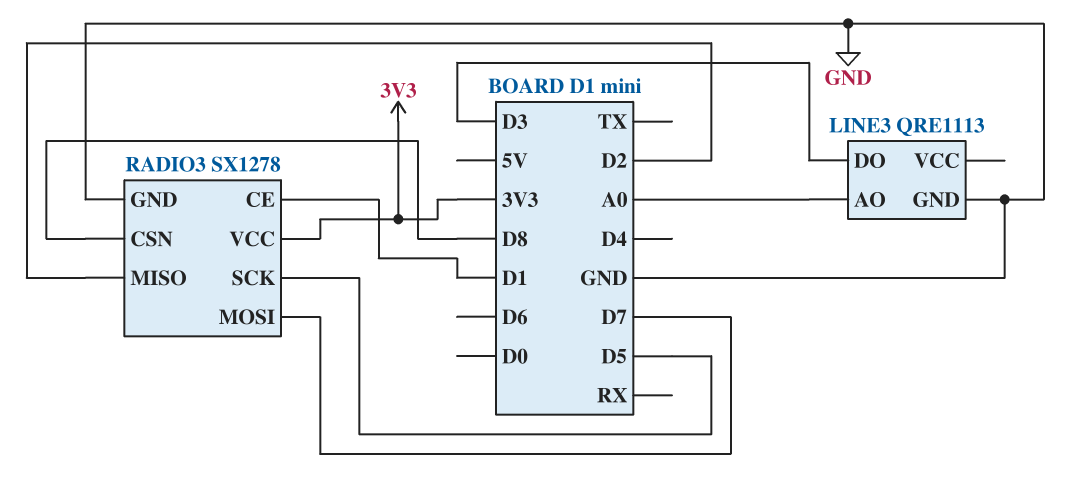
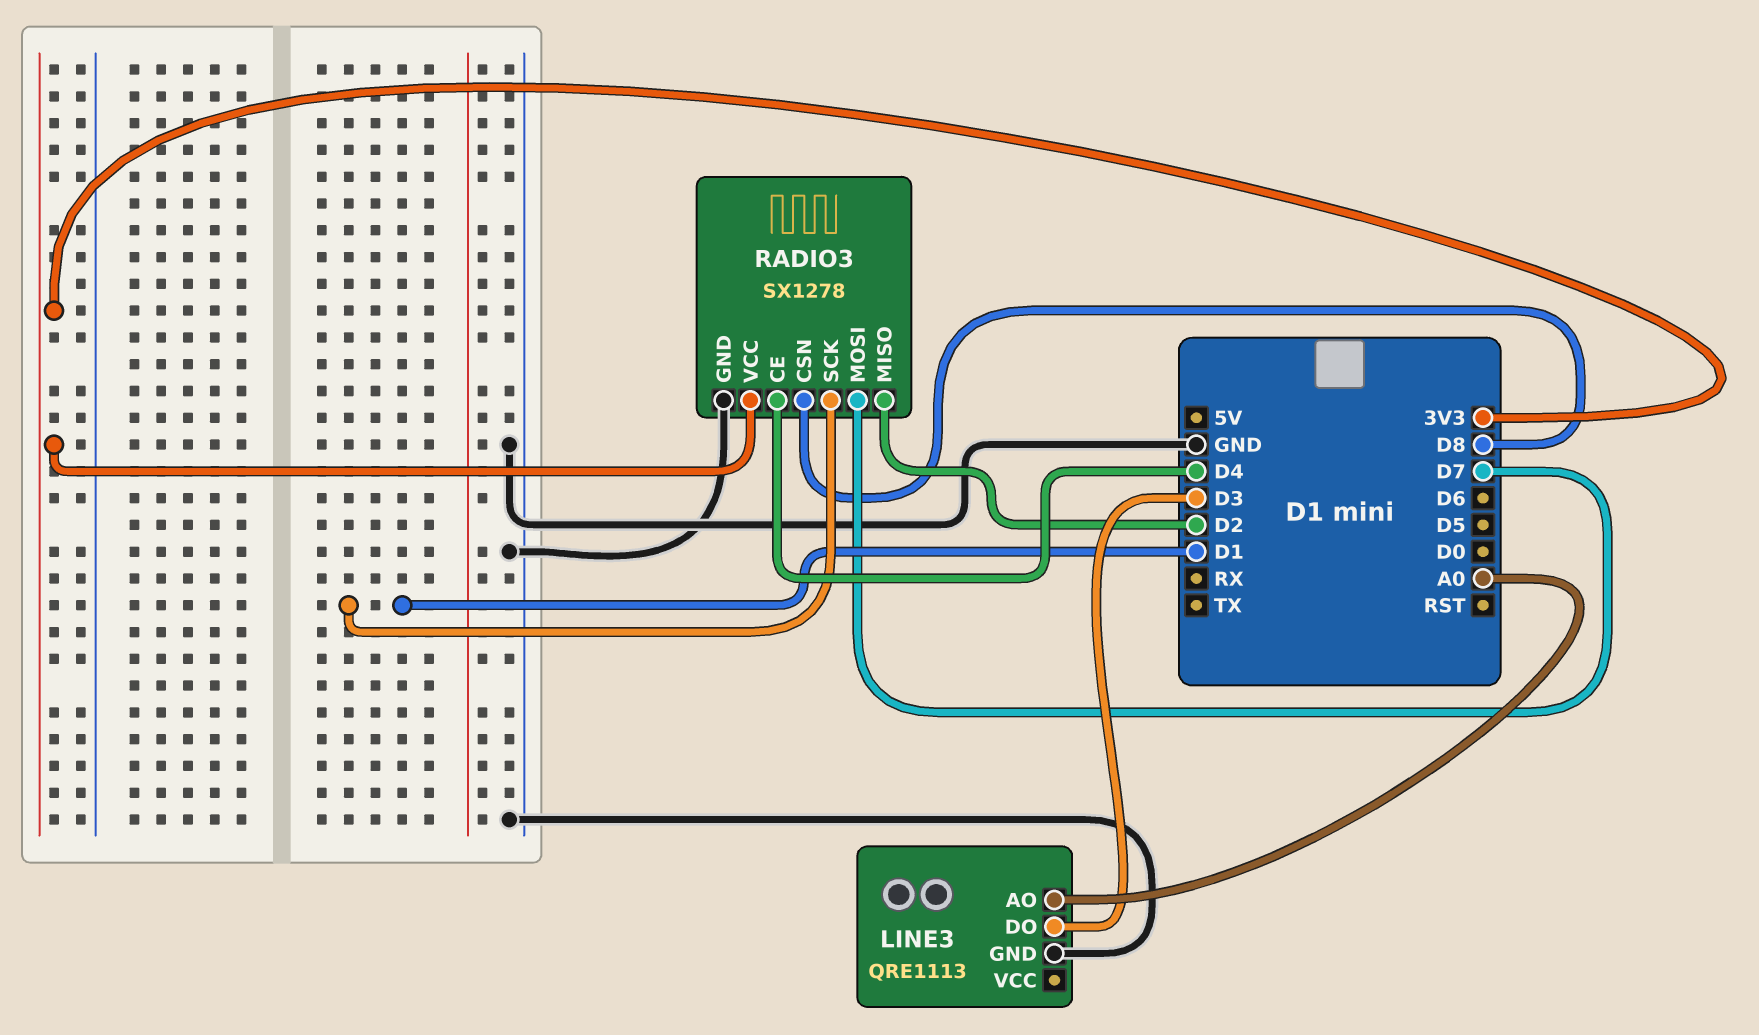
RADIO3 pin CE: D1 -> D4
RADIO3 pin SCK: D5 -> D1

